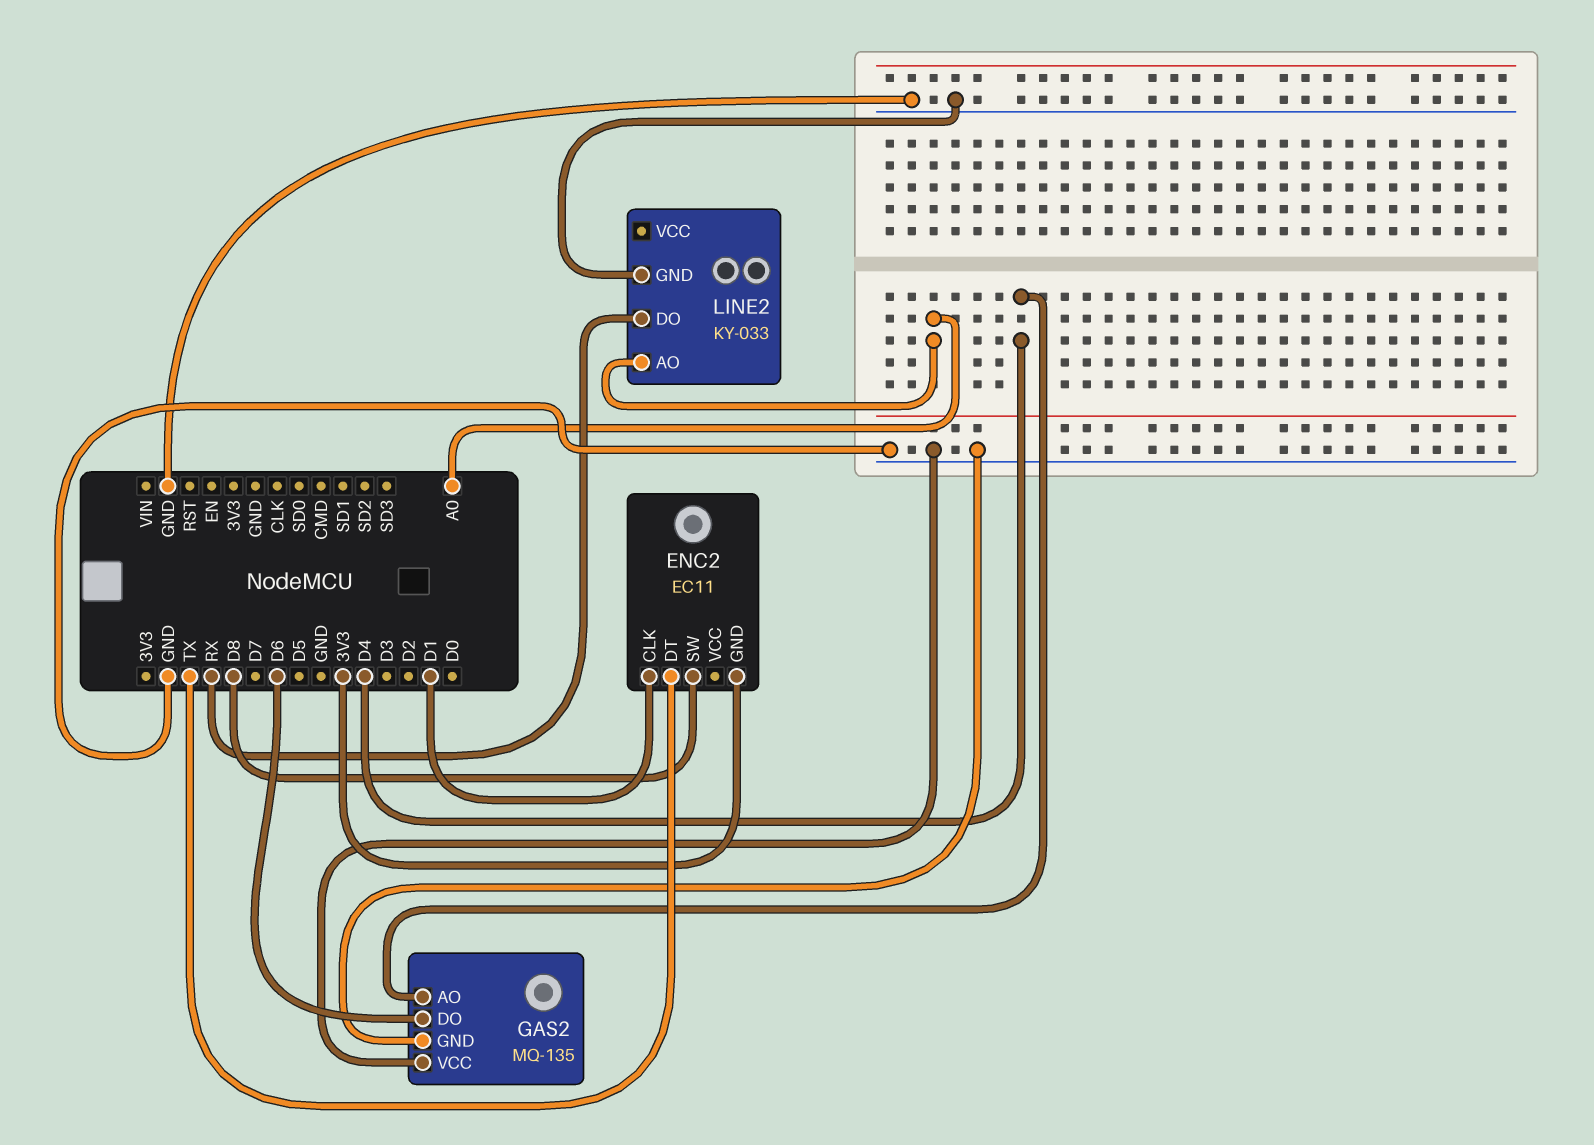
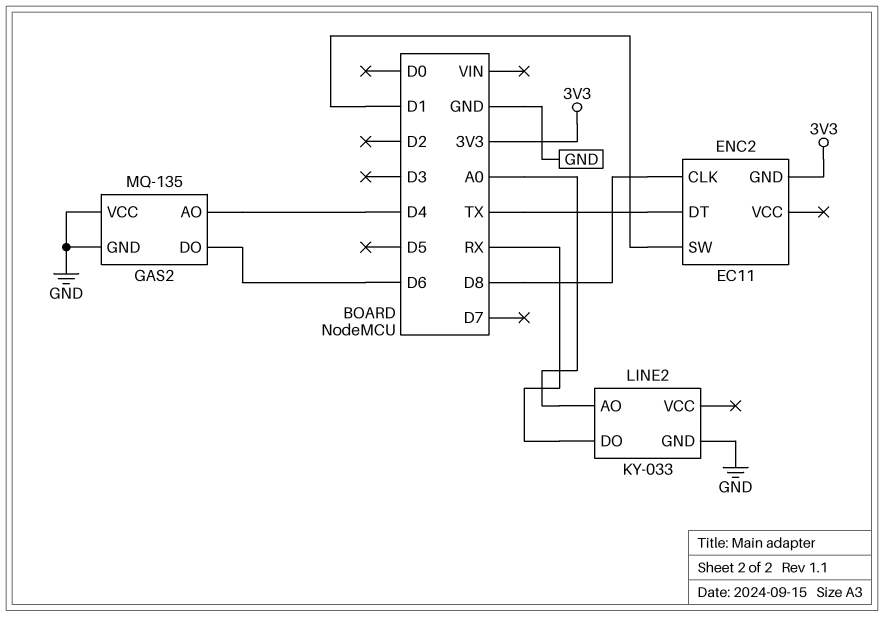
ENC2 pin CLK: D1 -> D8
ENC2 pin SW: D8 -> D1

